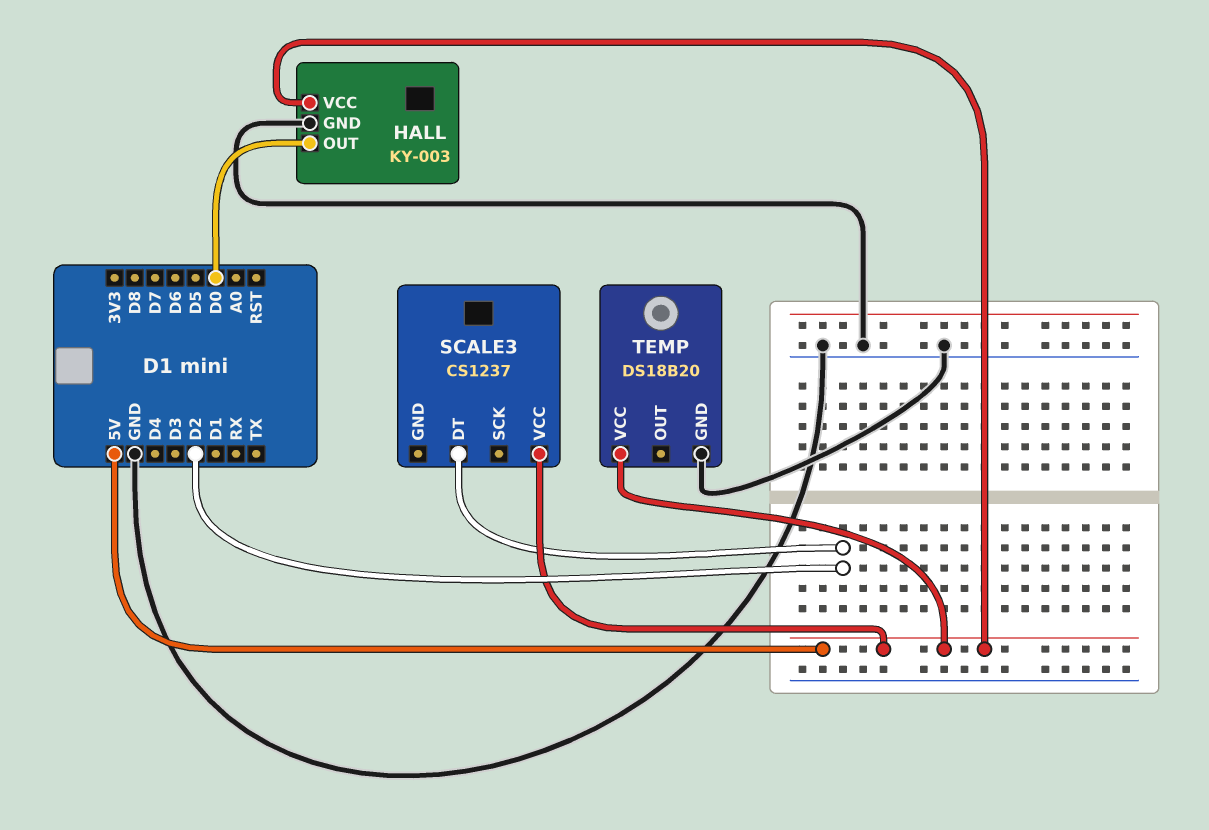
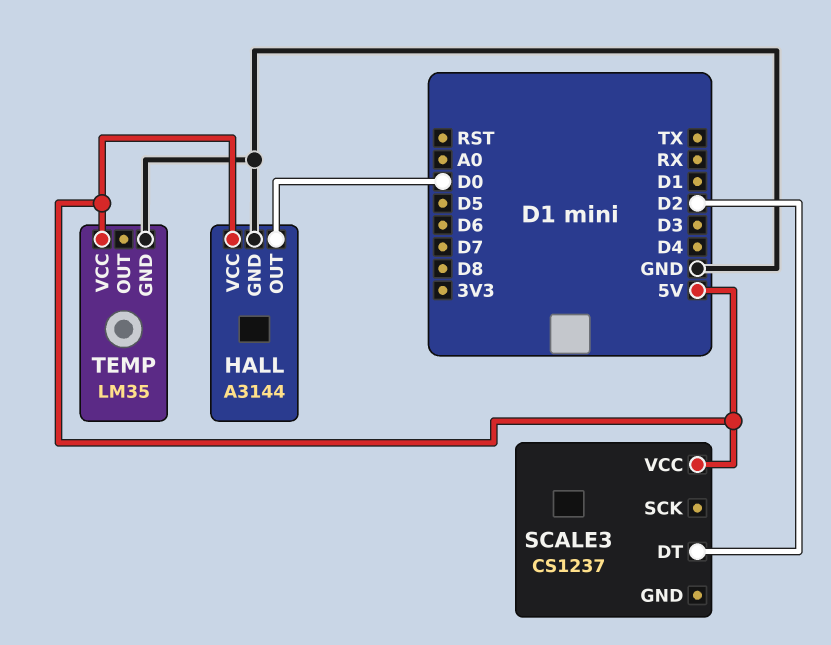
HALL: KY-003 -> A3144
TEMP: DS18B20 -> LM35

